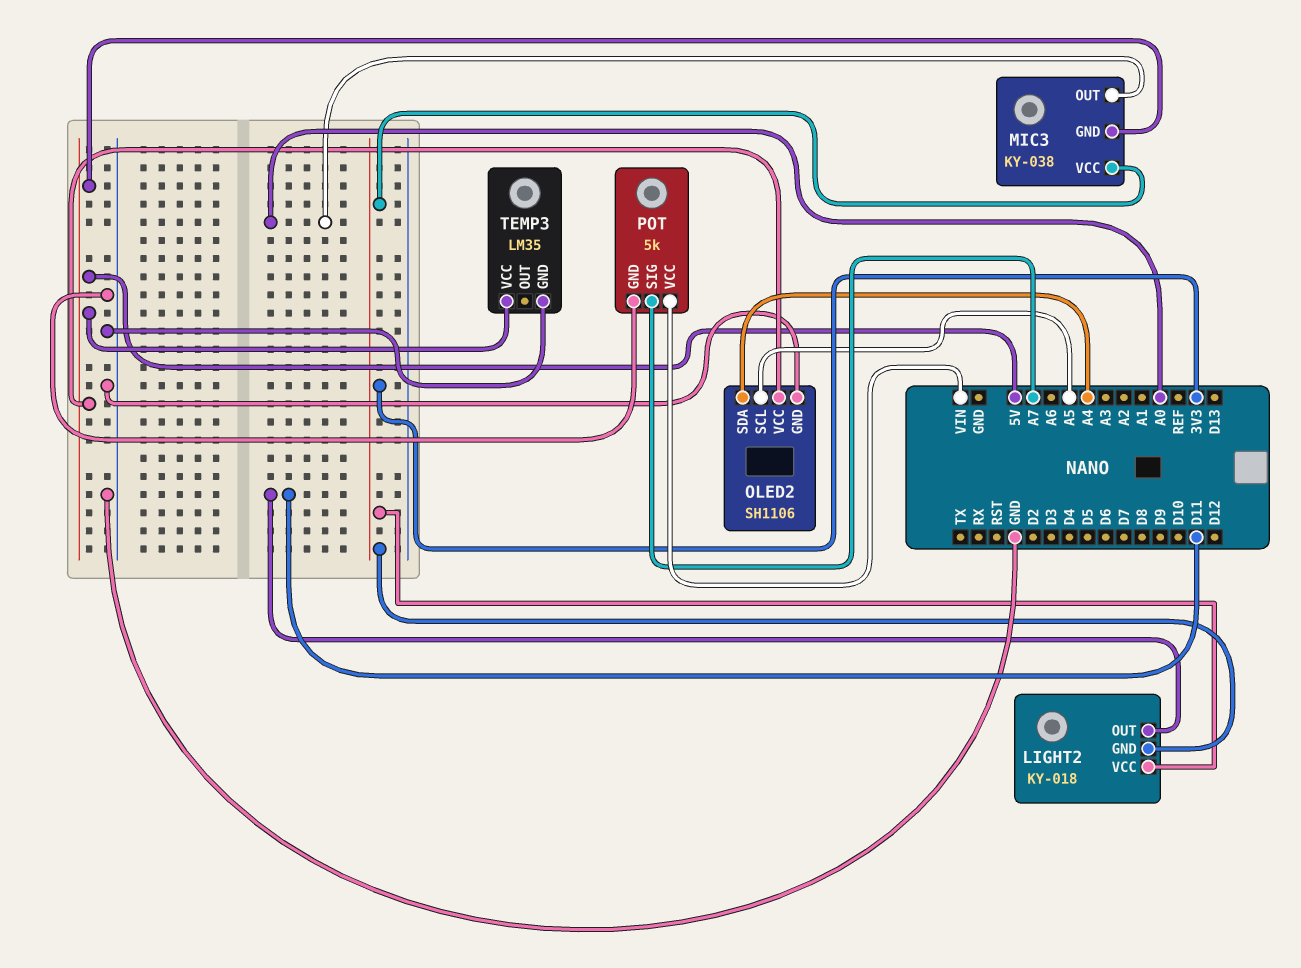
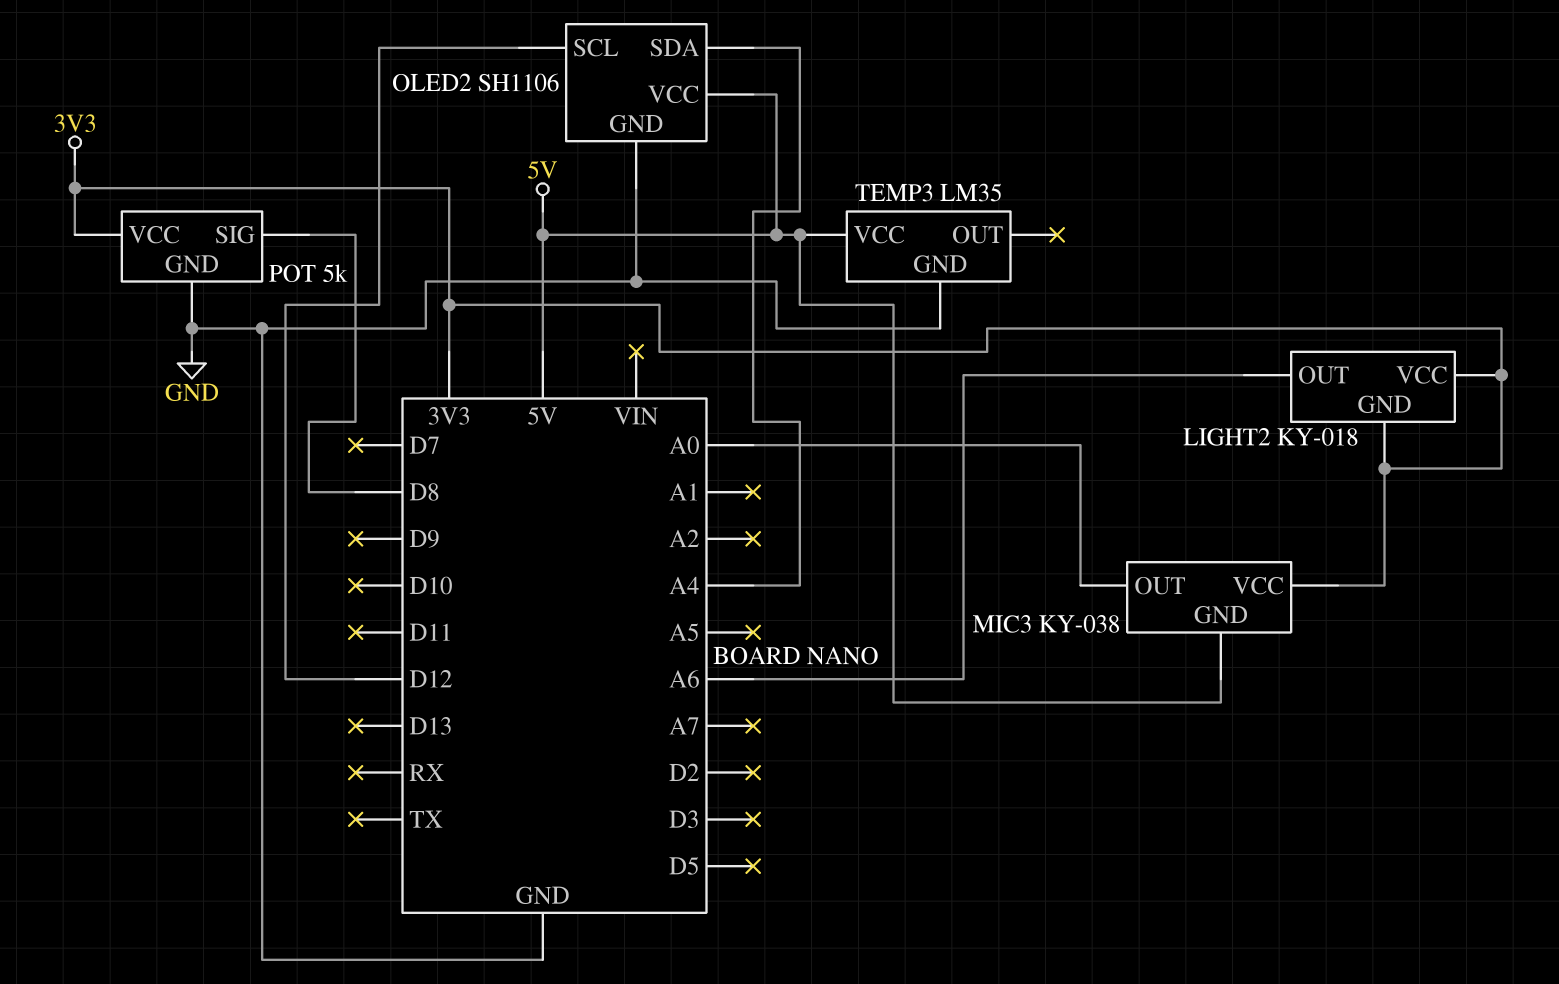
LIGHT2 pin OUT: D11 -> A6
OLED2 pin SCL: A5 -> D12
POT pin SIG: A7 -> D8
POT pin VCC: VIN -> 3V3

